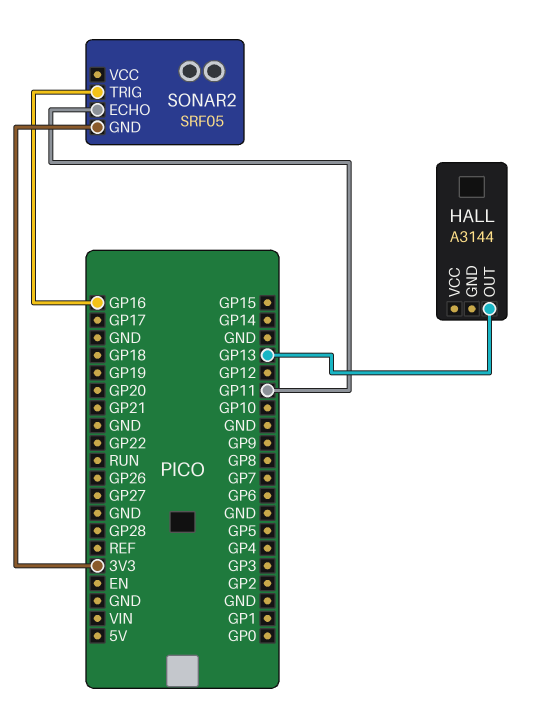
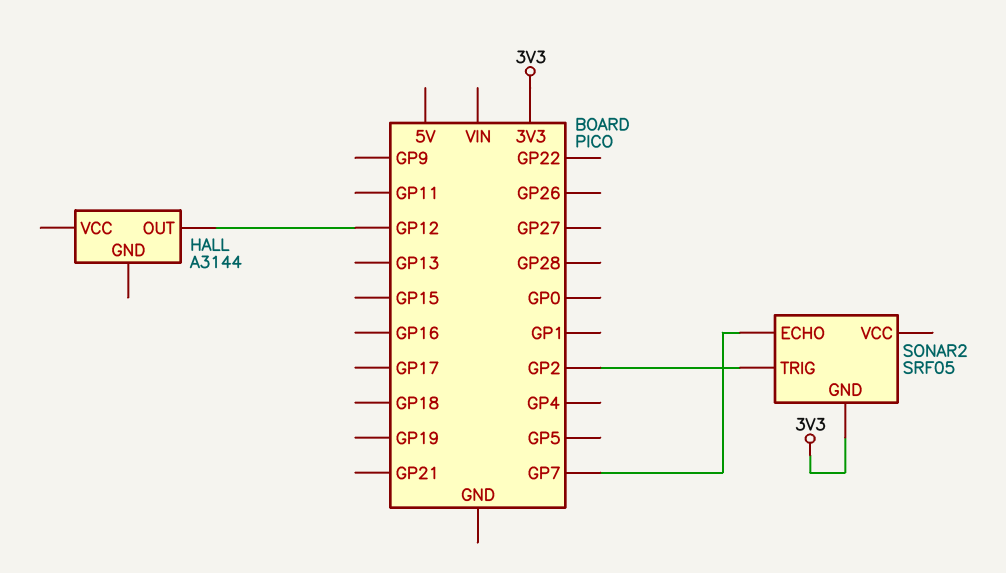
HALL pin OUT: GP13 -> GP12
SONAR2 pin ECHO: GP11 -> GP7
SONAR2 pin TRIG: GP16 -> GP2

